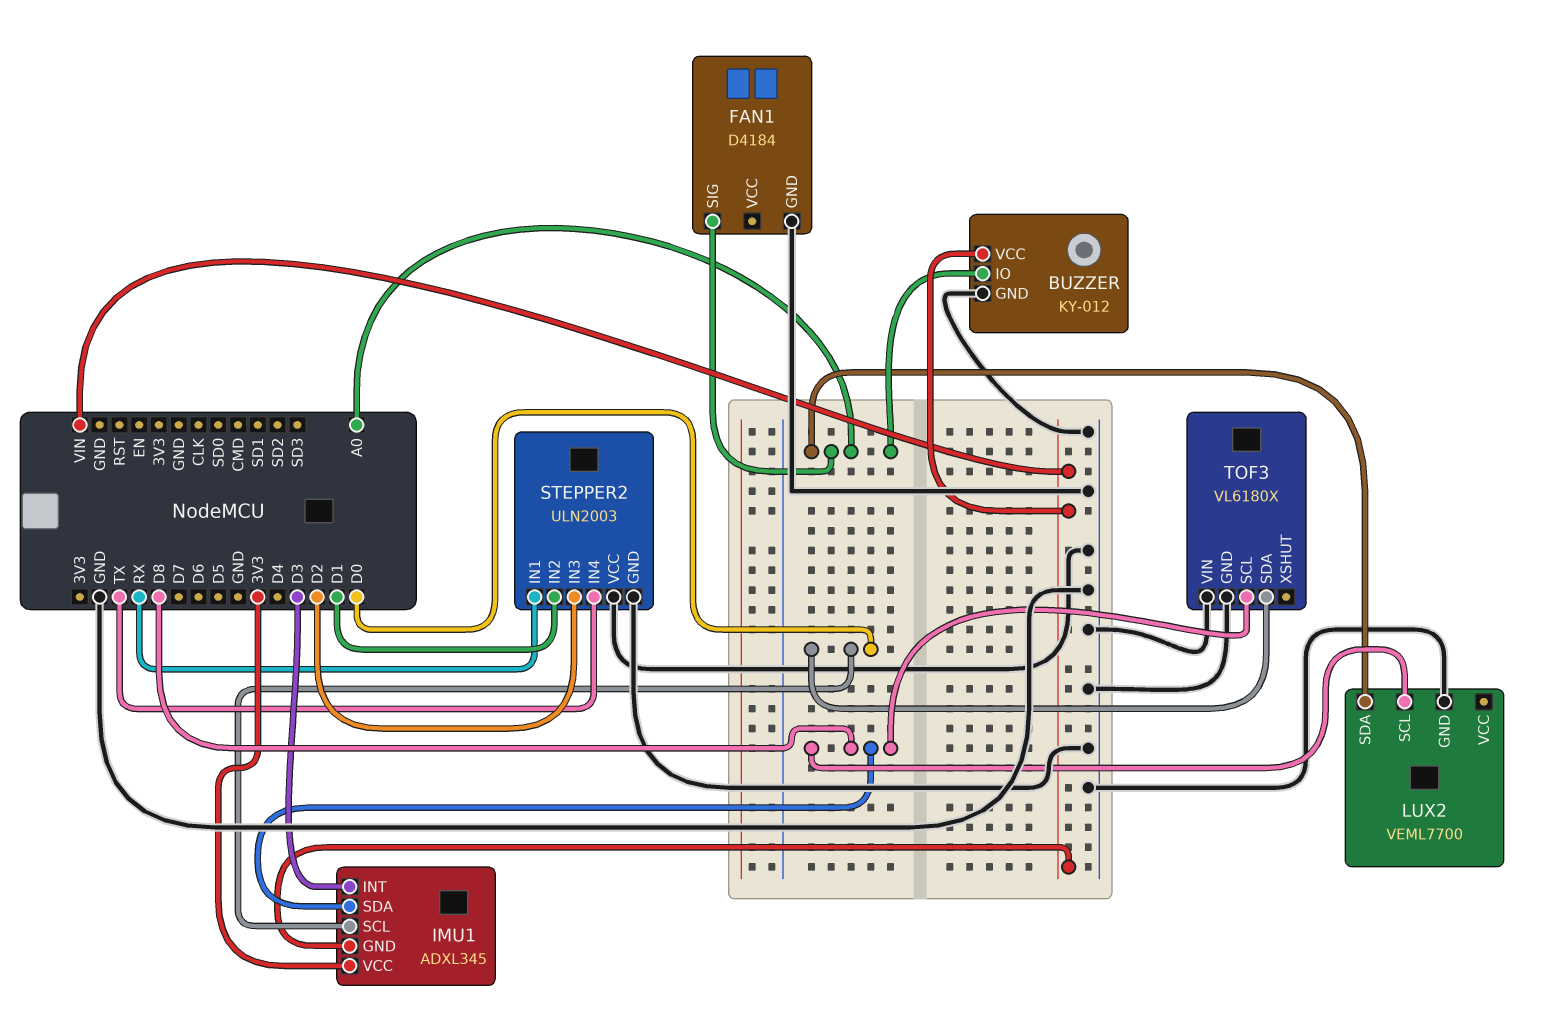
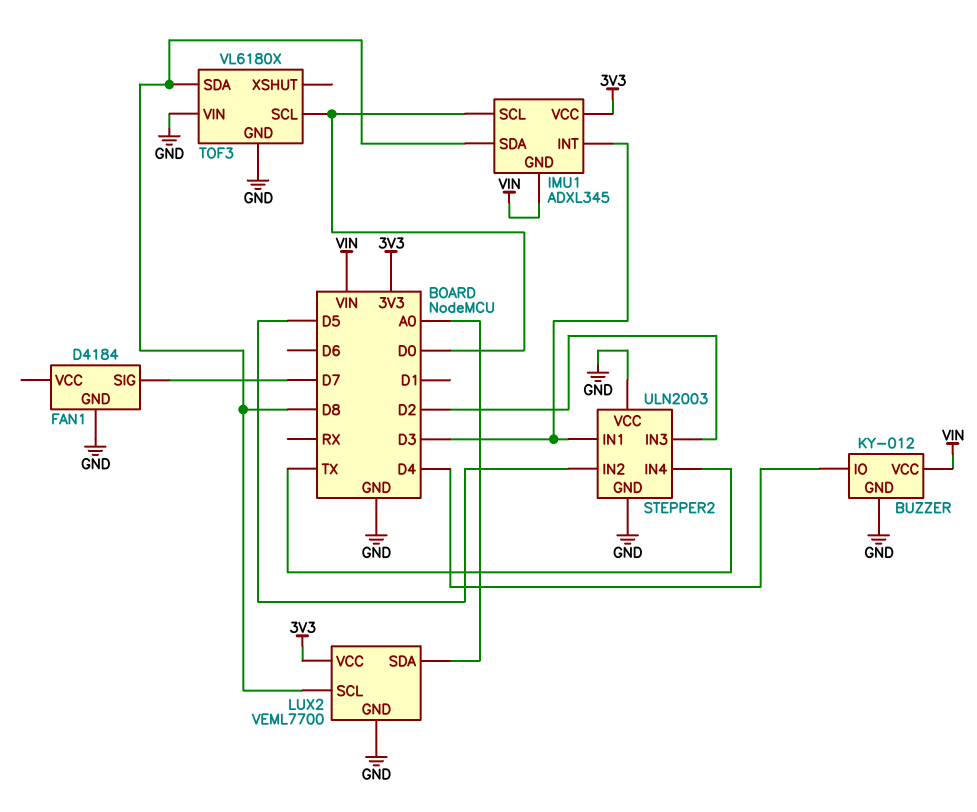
BUZZER pin IO: A0 -> D4
FAN1 pin SIG: A0 -> D7
LUX2 pin VCC: none -> 3V3
STEPPER2 pin IN1: RX -> D3
STEPPER2 pin IN2: D1 -> D5
TOF3 pin SCL: D8 -> D0
TOF3 pin SDA: D0 -> D8

